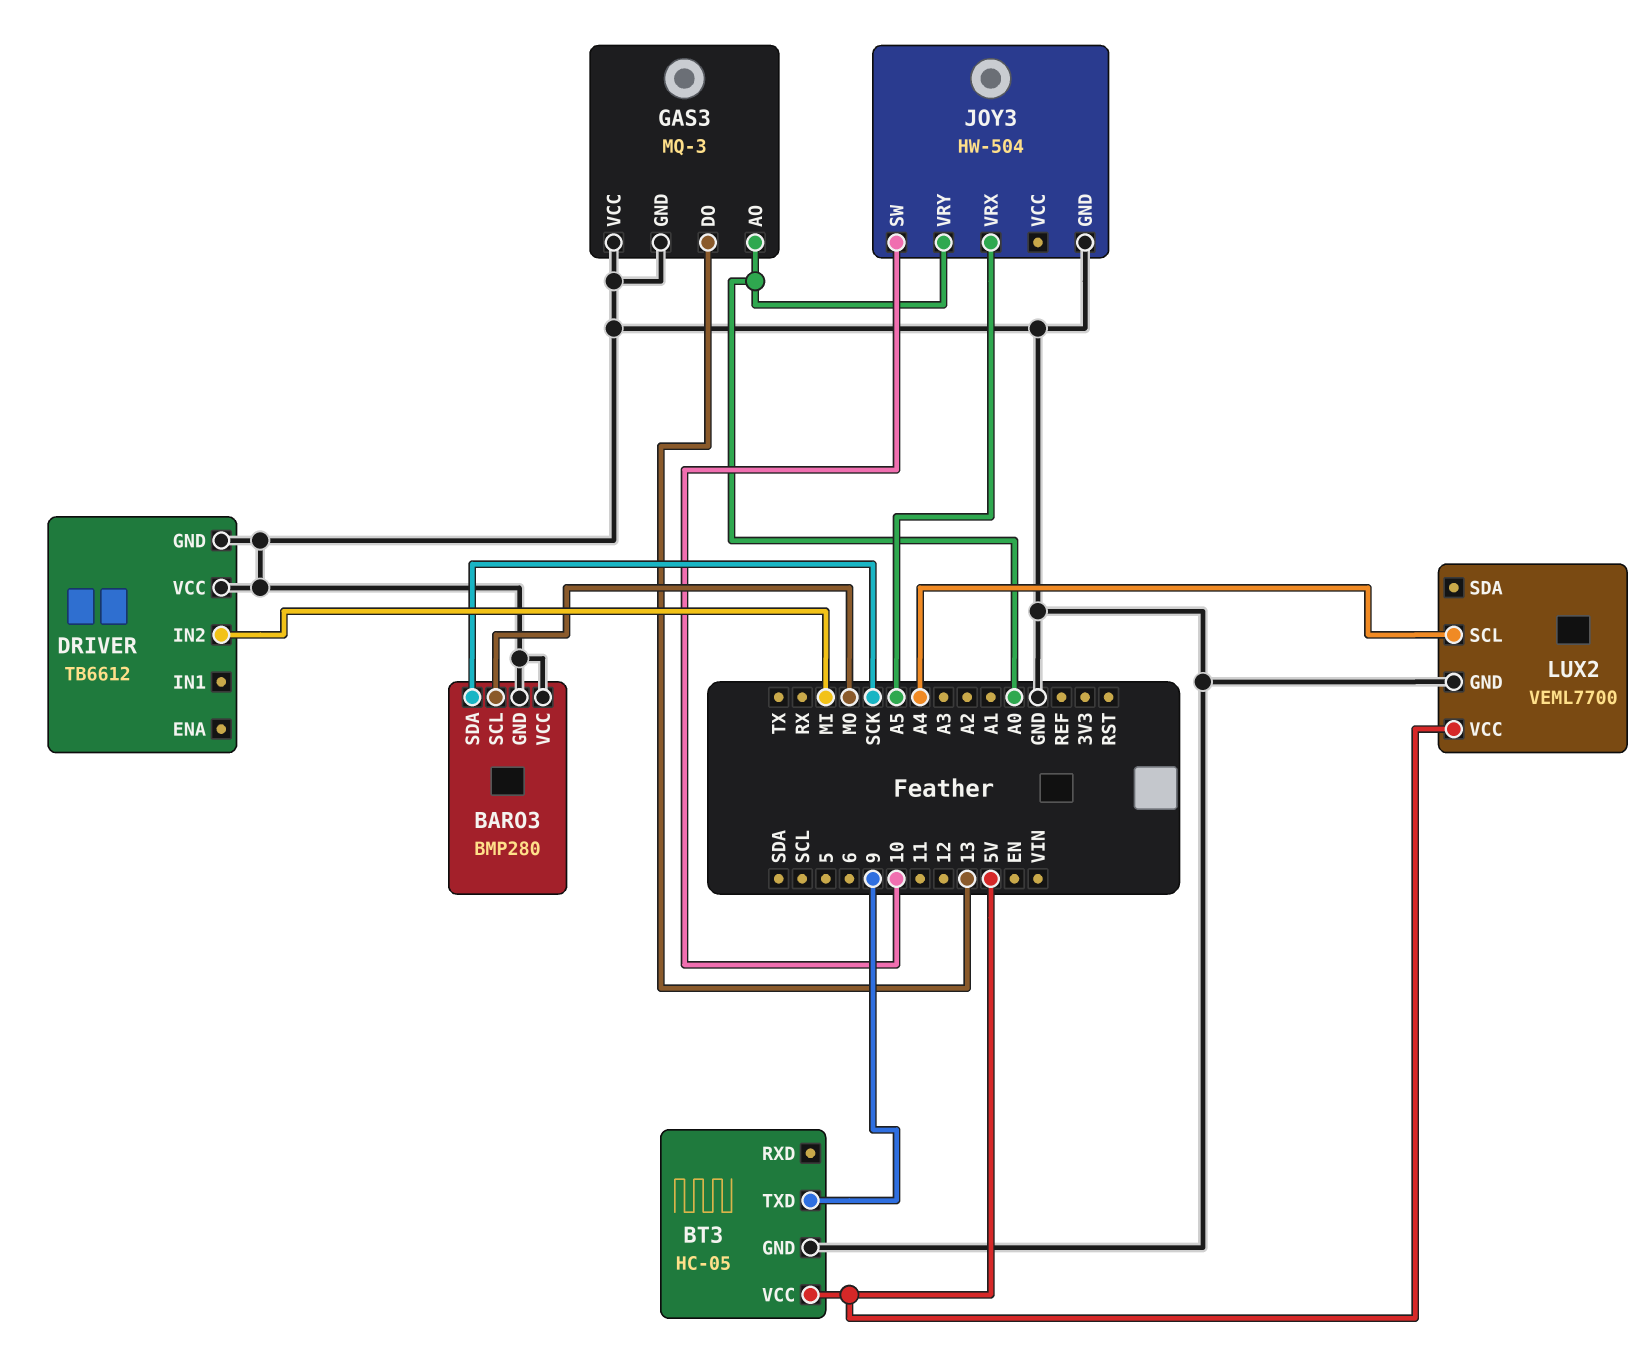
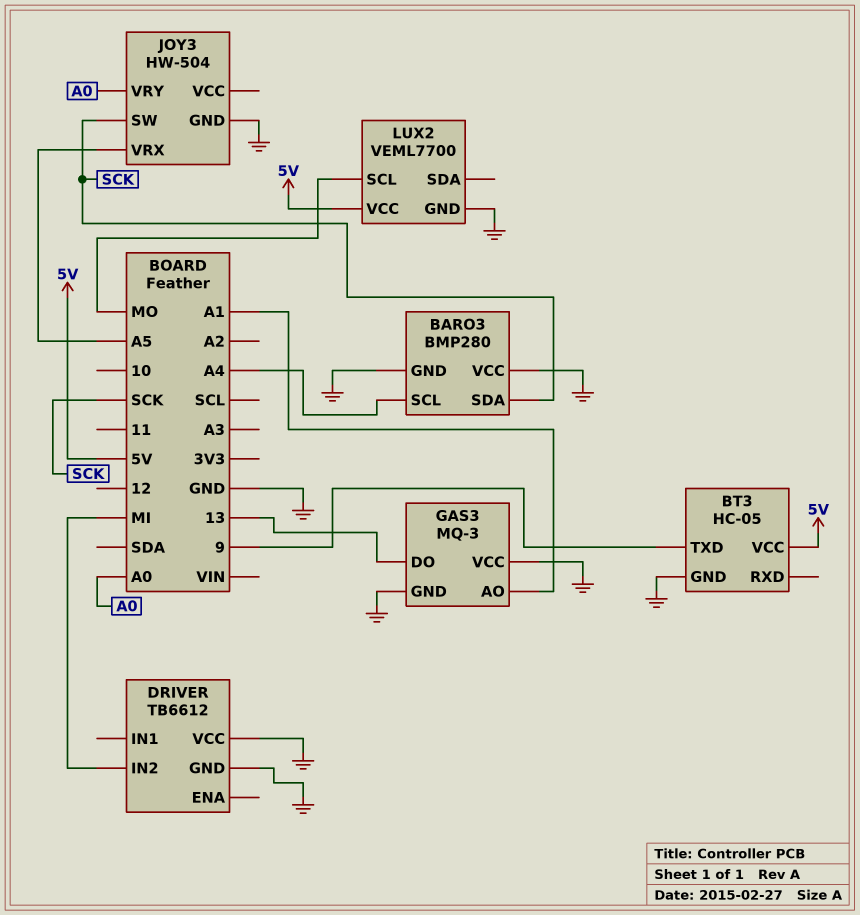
BARO3 pin SCL: MO -> A4
GAS3 pin AO: A0 -> A1
JOY3 pin SW: 10 -> SCK
LUX2 pin SCL: A4 -> MO

